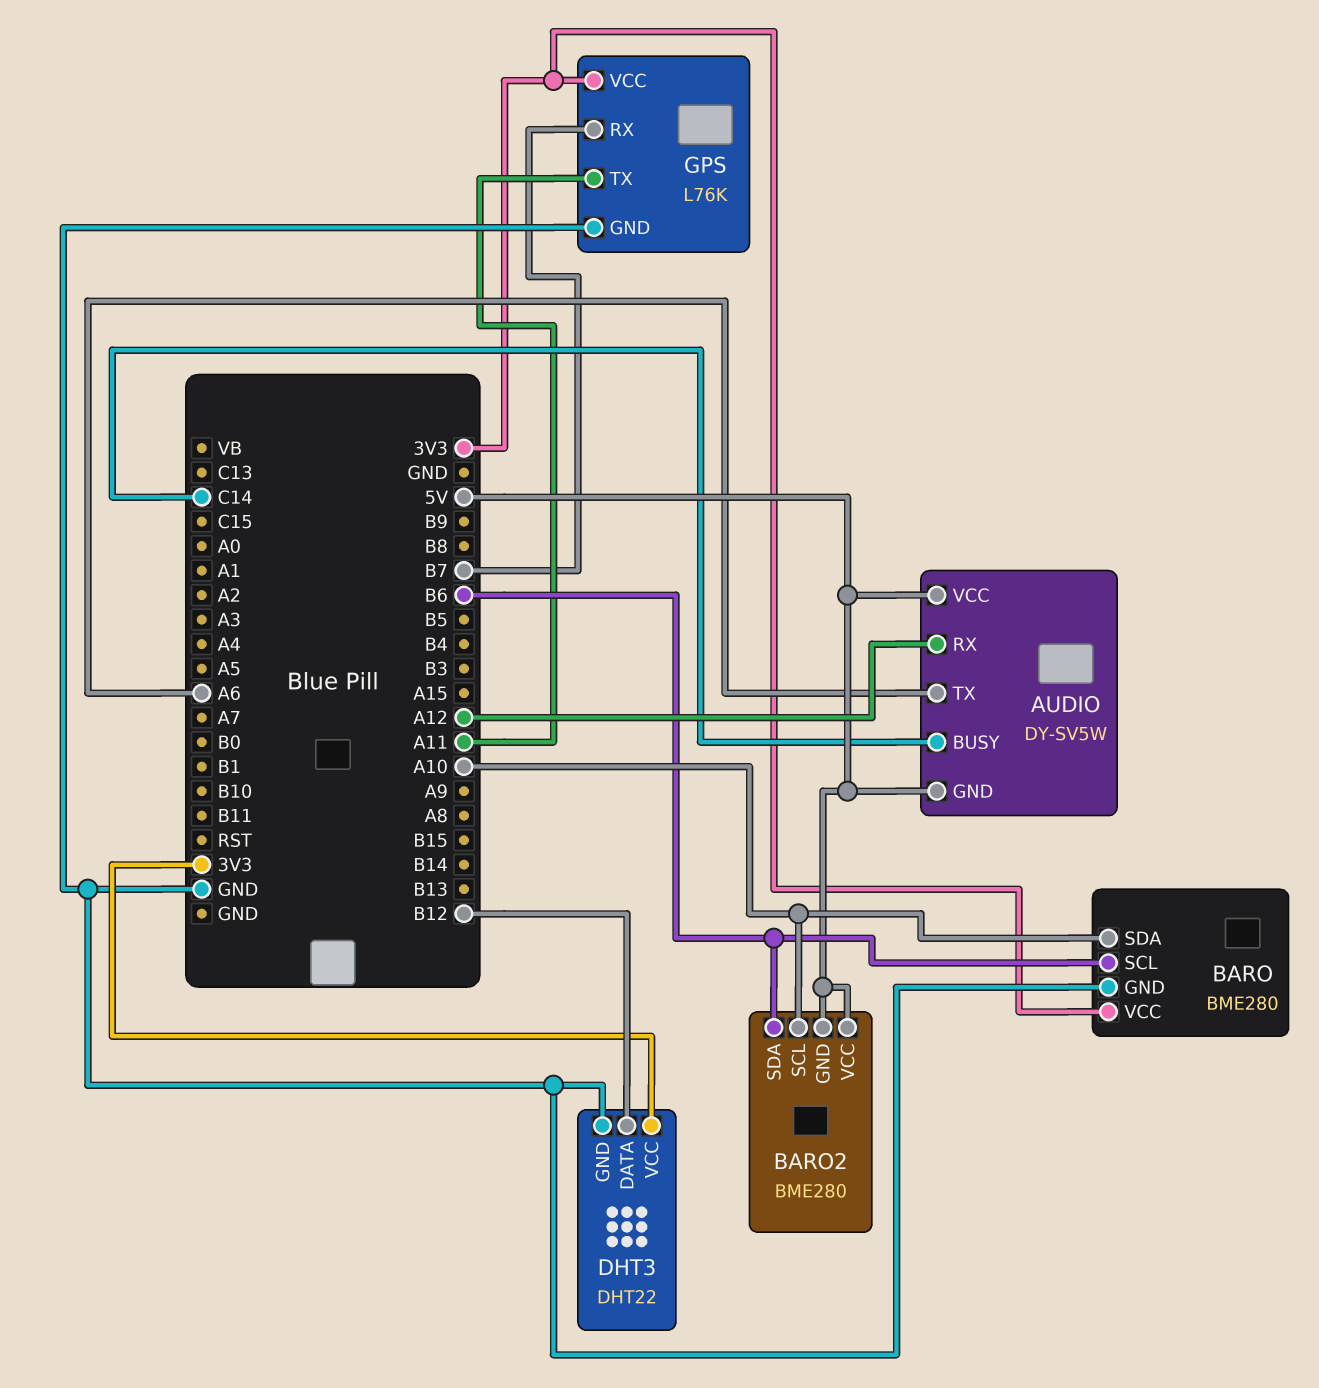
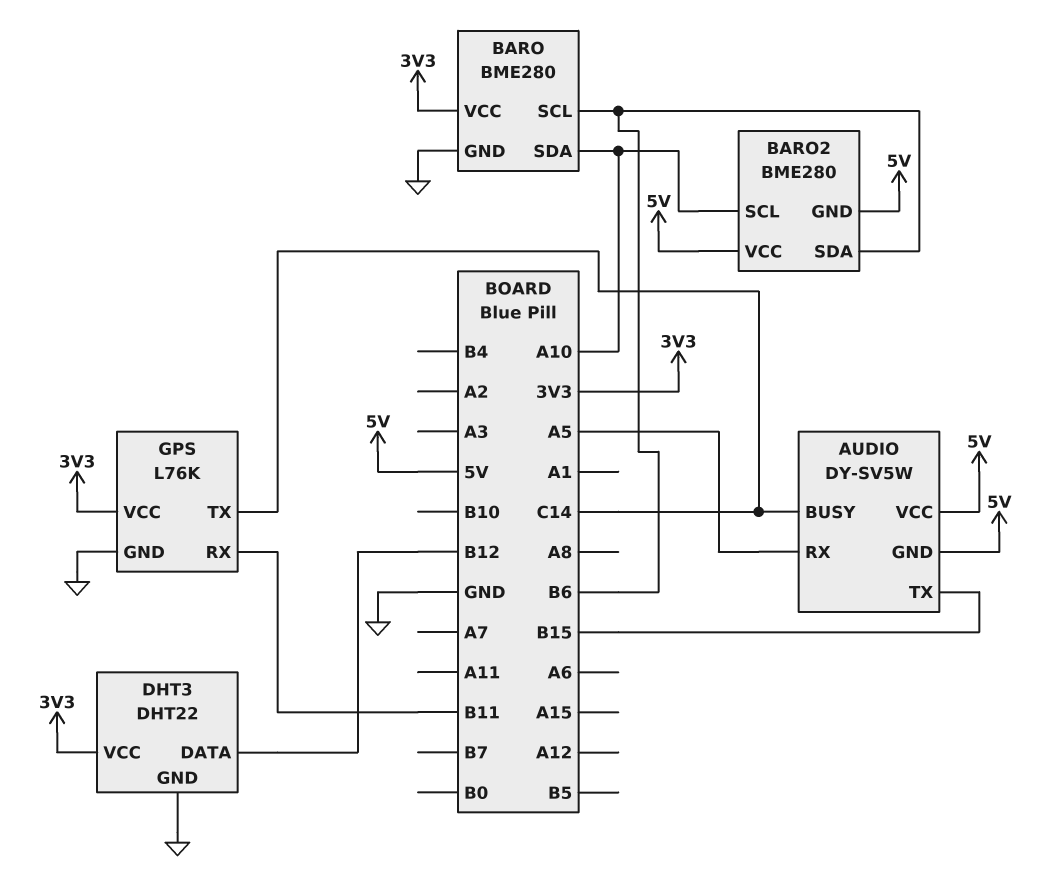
AUDIO pin RX: A12 -> A5
AUDIO pin TX: A6 -> B15
GPS pin RX: B7 -> B11
GPS pin TX: A11 -> C14

